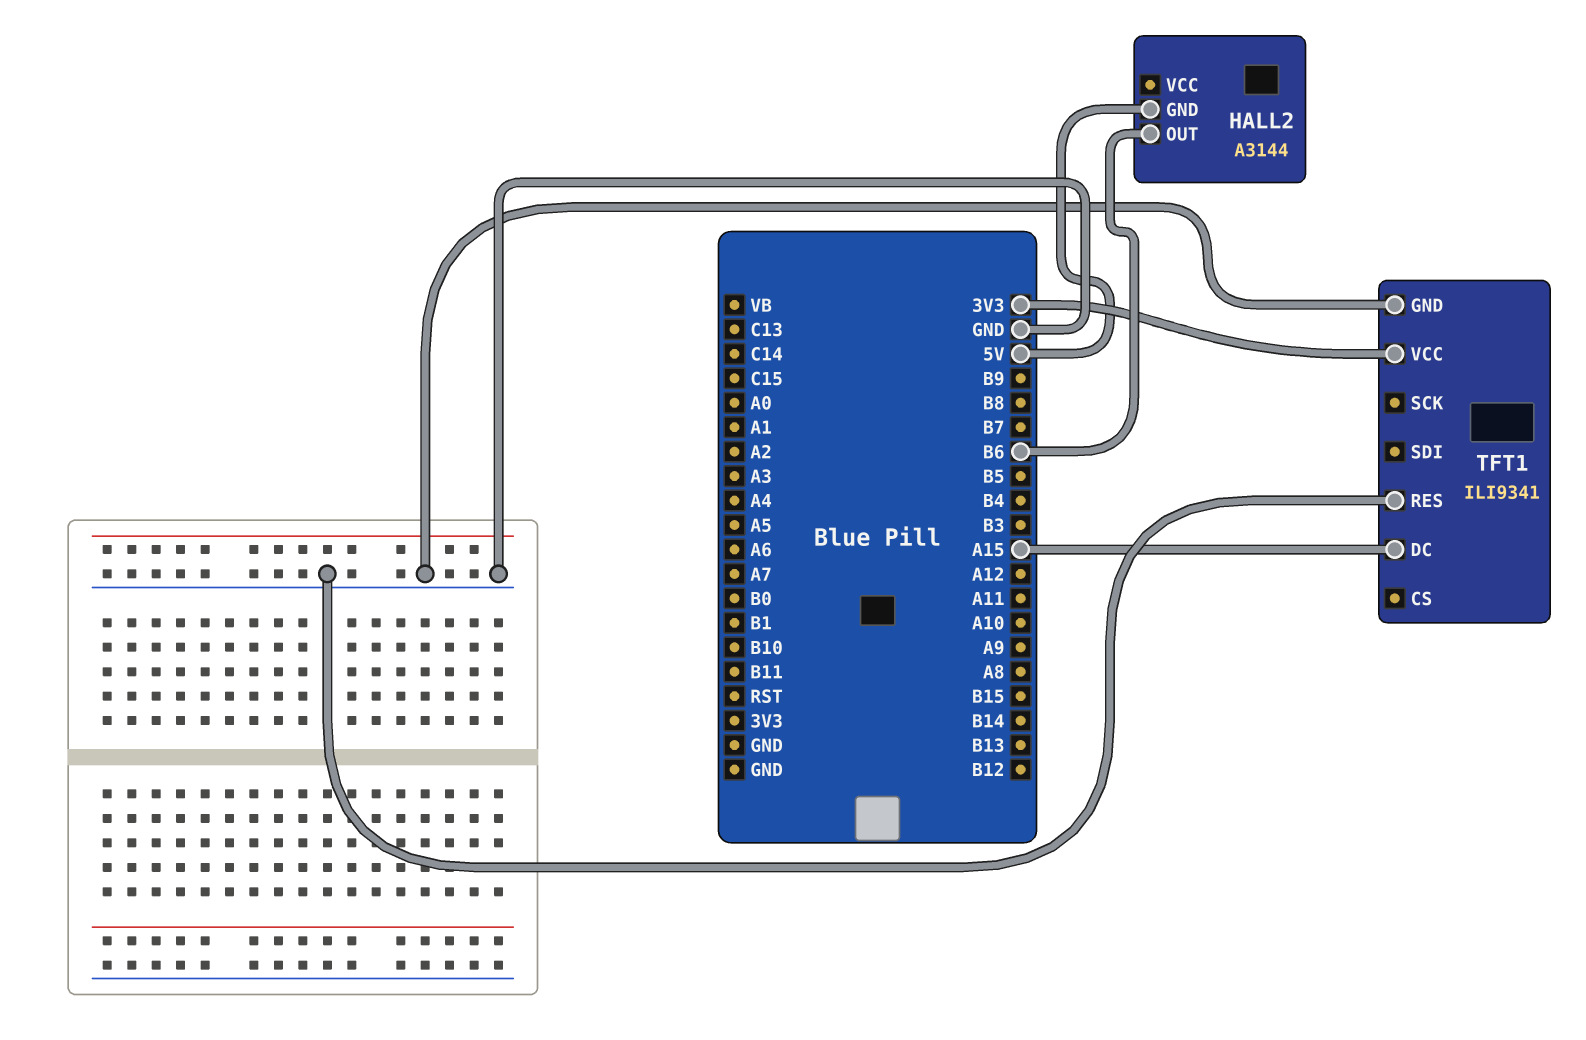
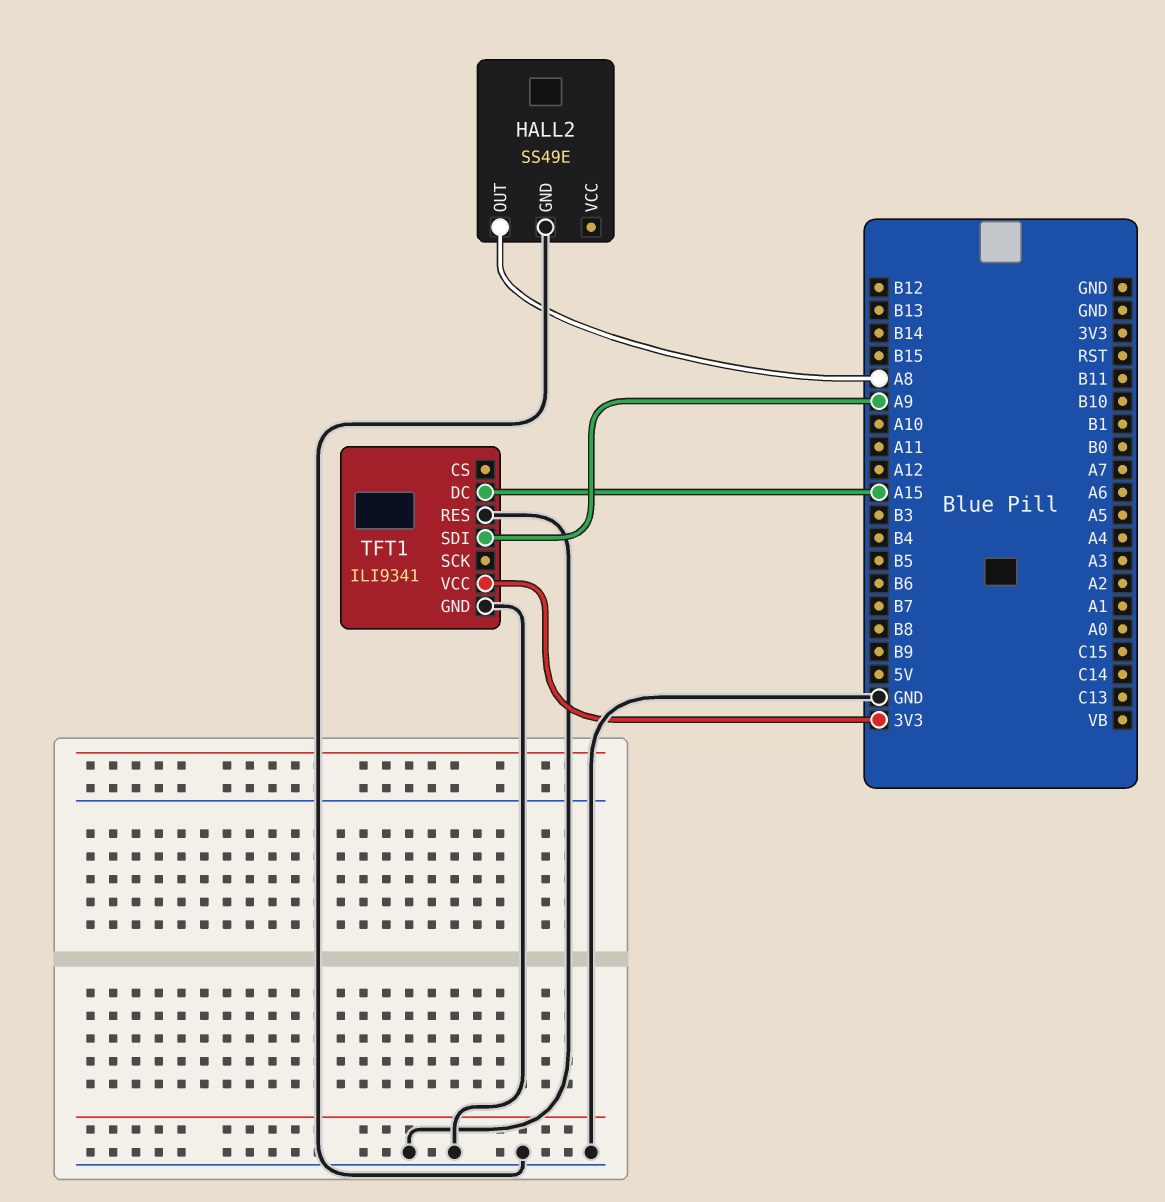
HALL2: A3144 -> SS49E
HALL2 pin GND: 5V -> GND
HALL2 pin OUT: B6 -> A8
TFT1 pin SDI: none -> A9

